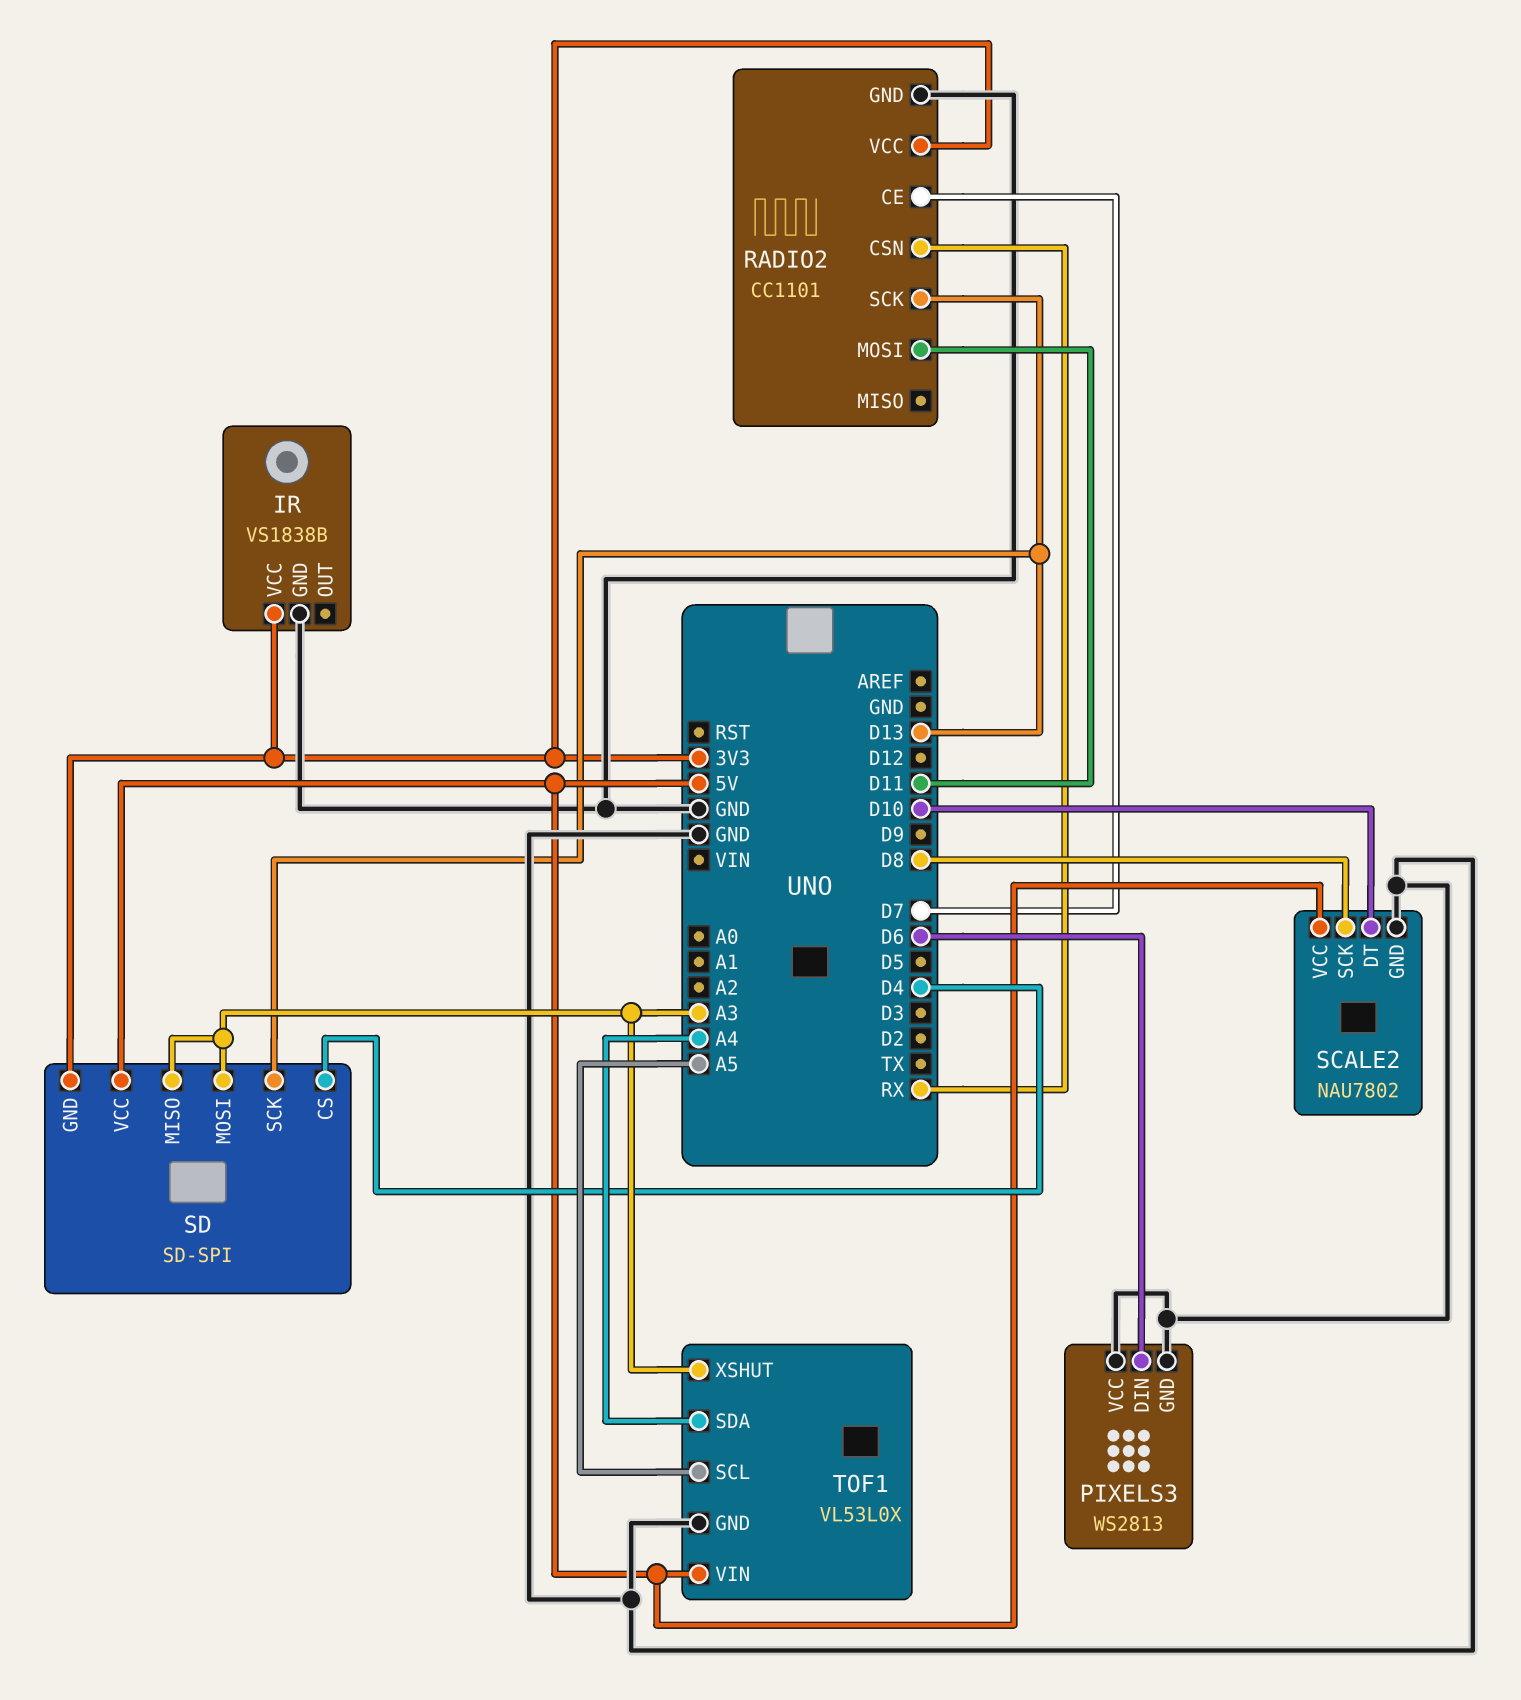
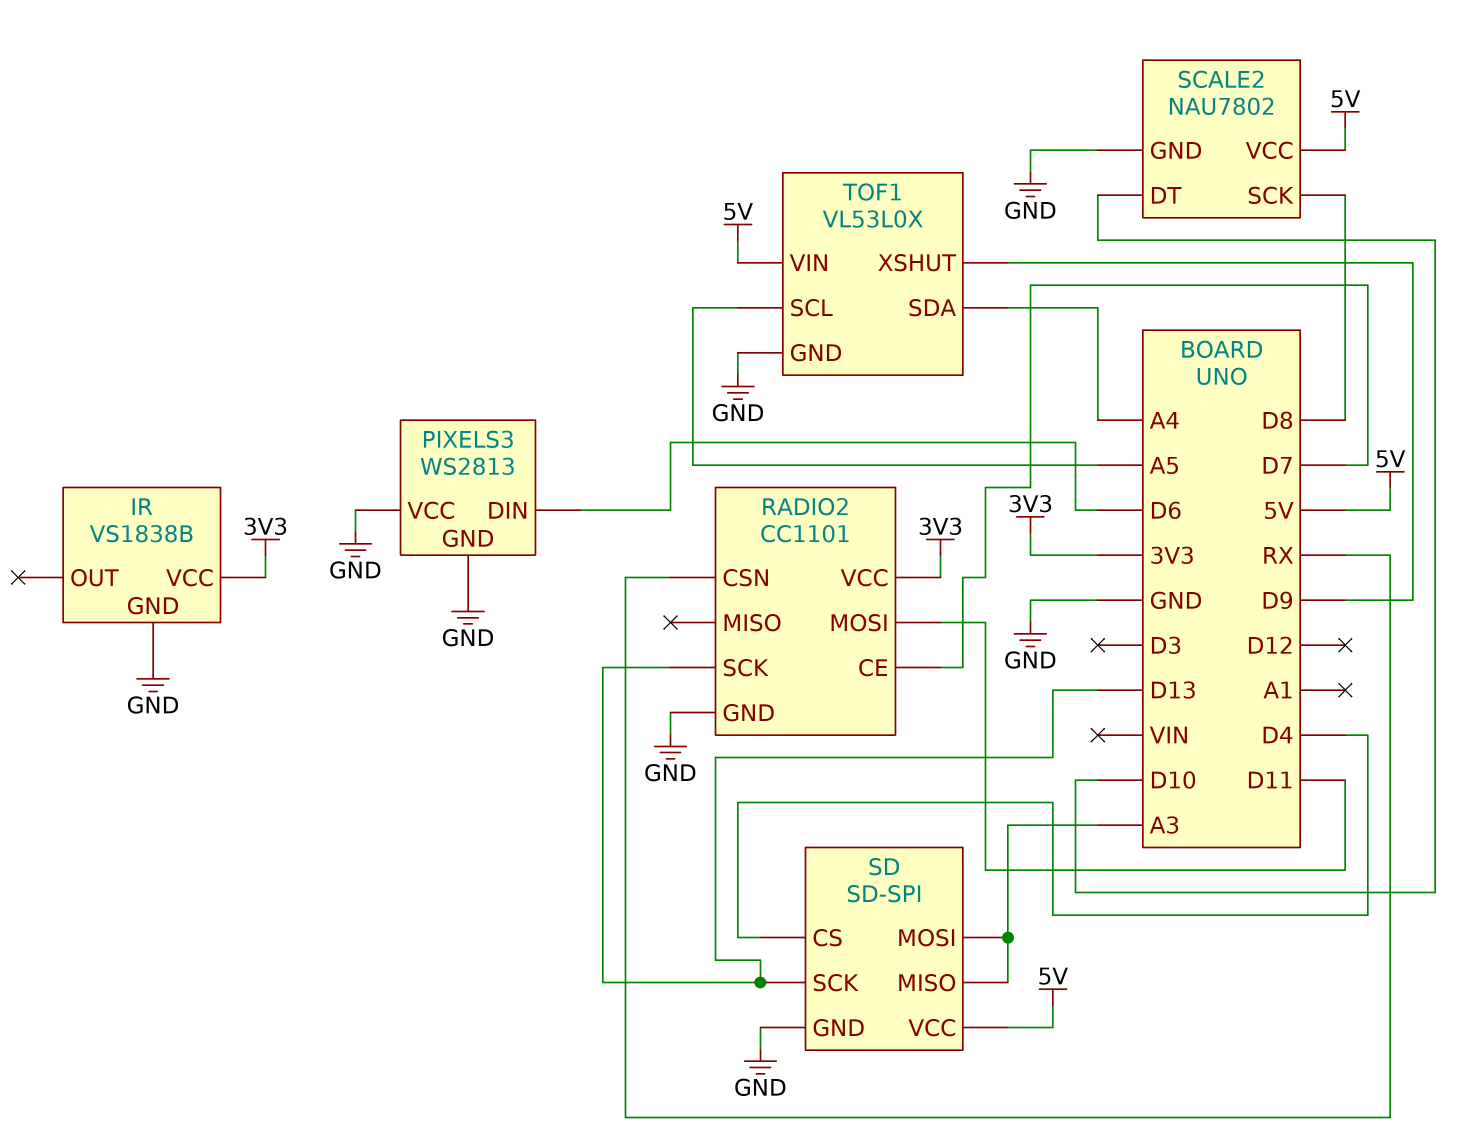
SD pin GND: 3V3 -> GND
TOF1 pin XSHUT: A3 -> D9

